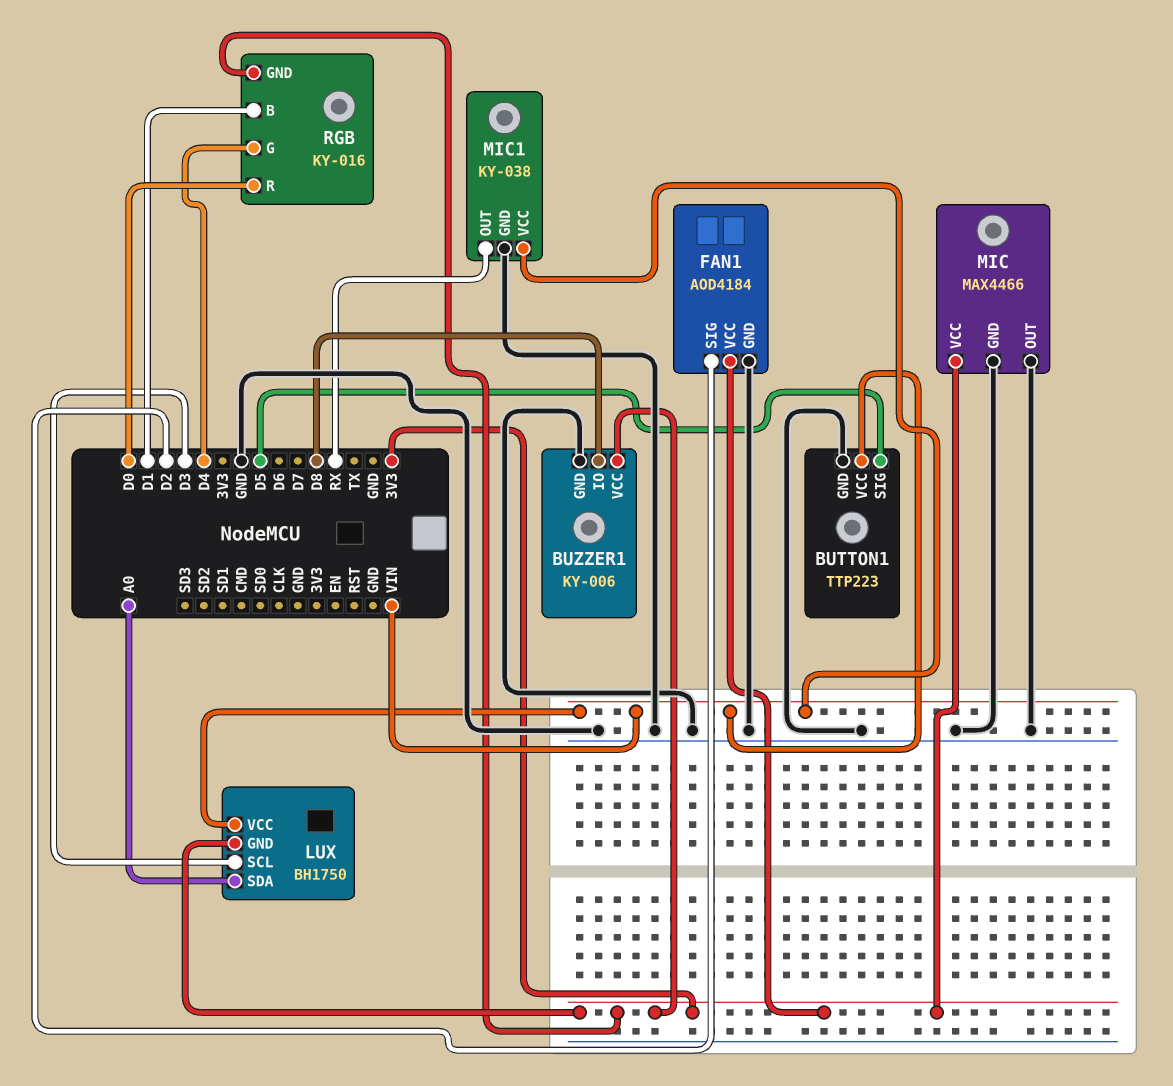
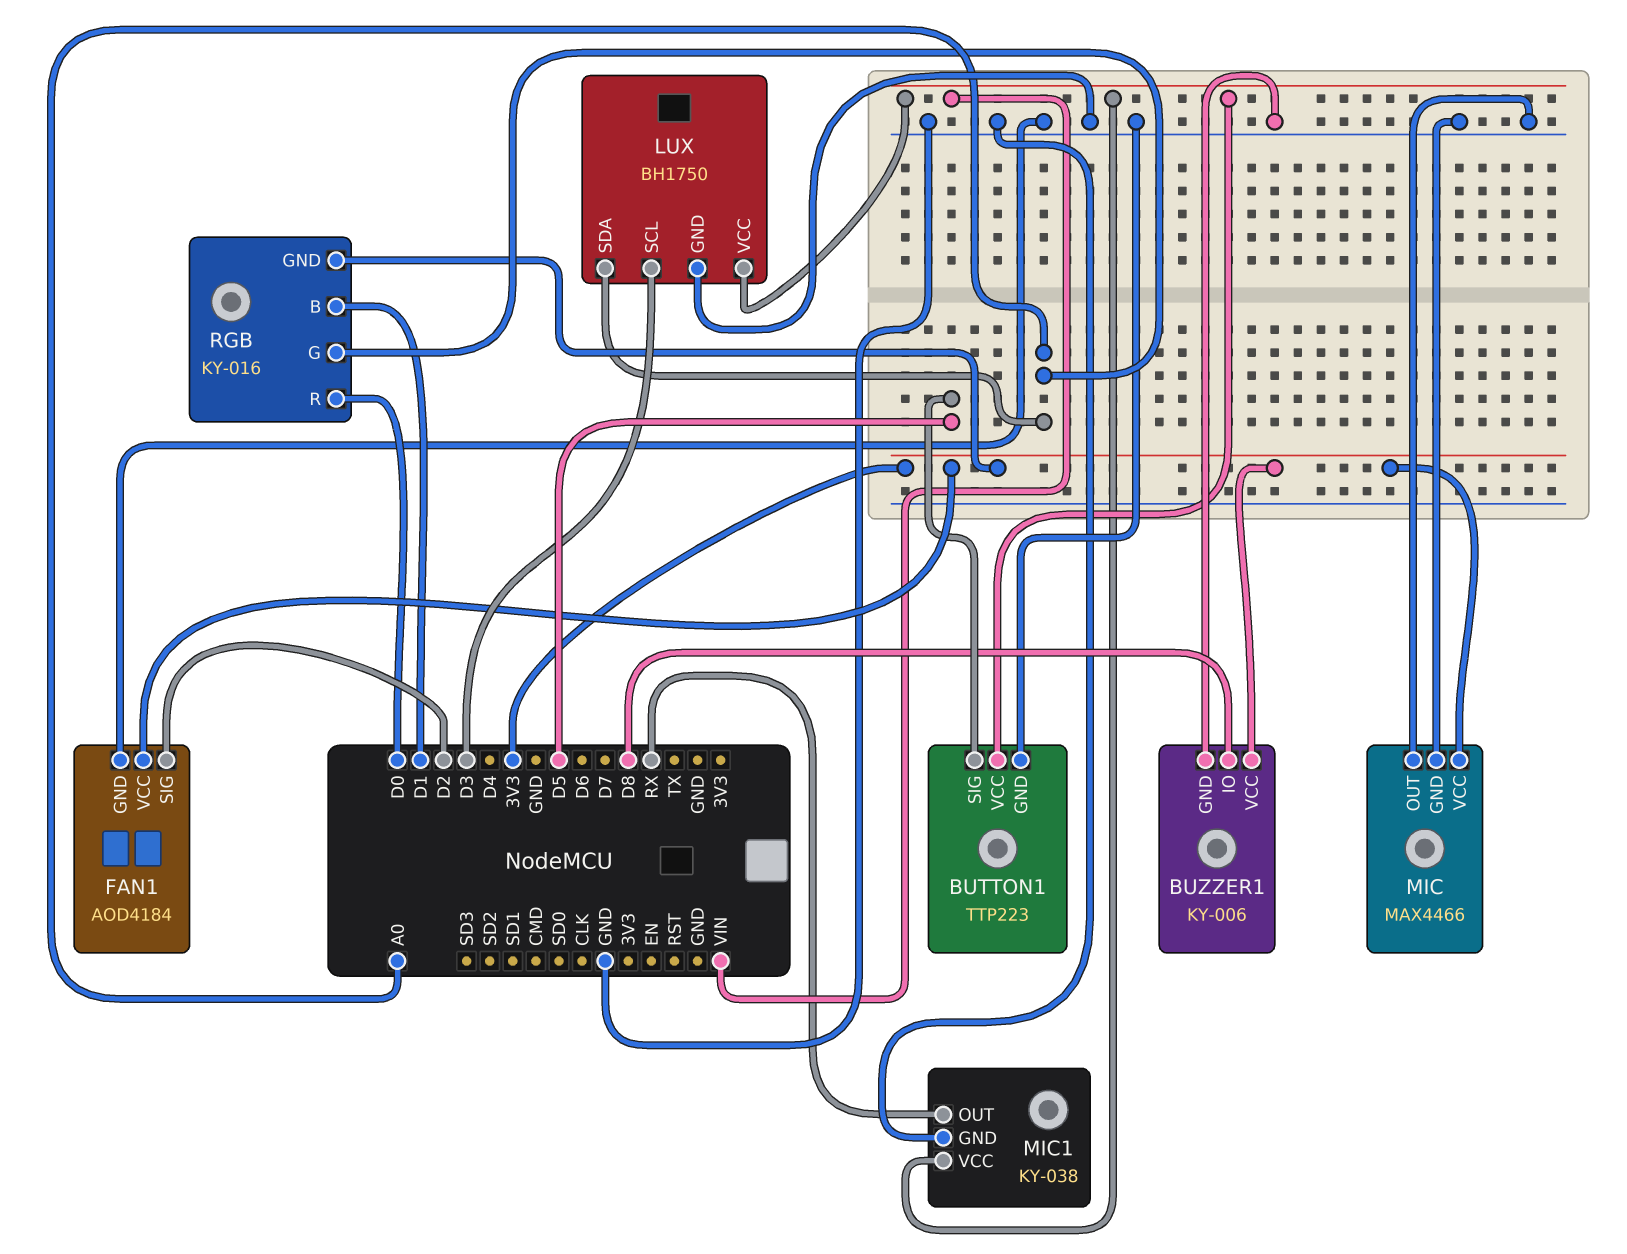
LUX pin GND: 3V3 -> GND
RGB pin G: D4 -> A0

